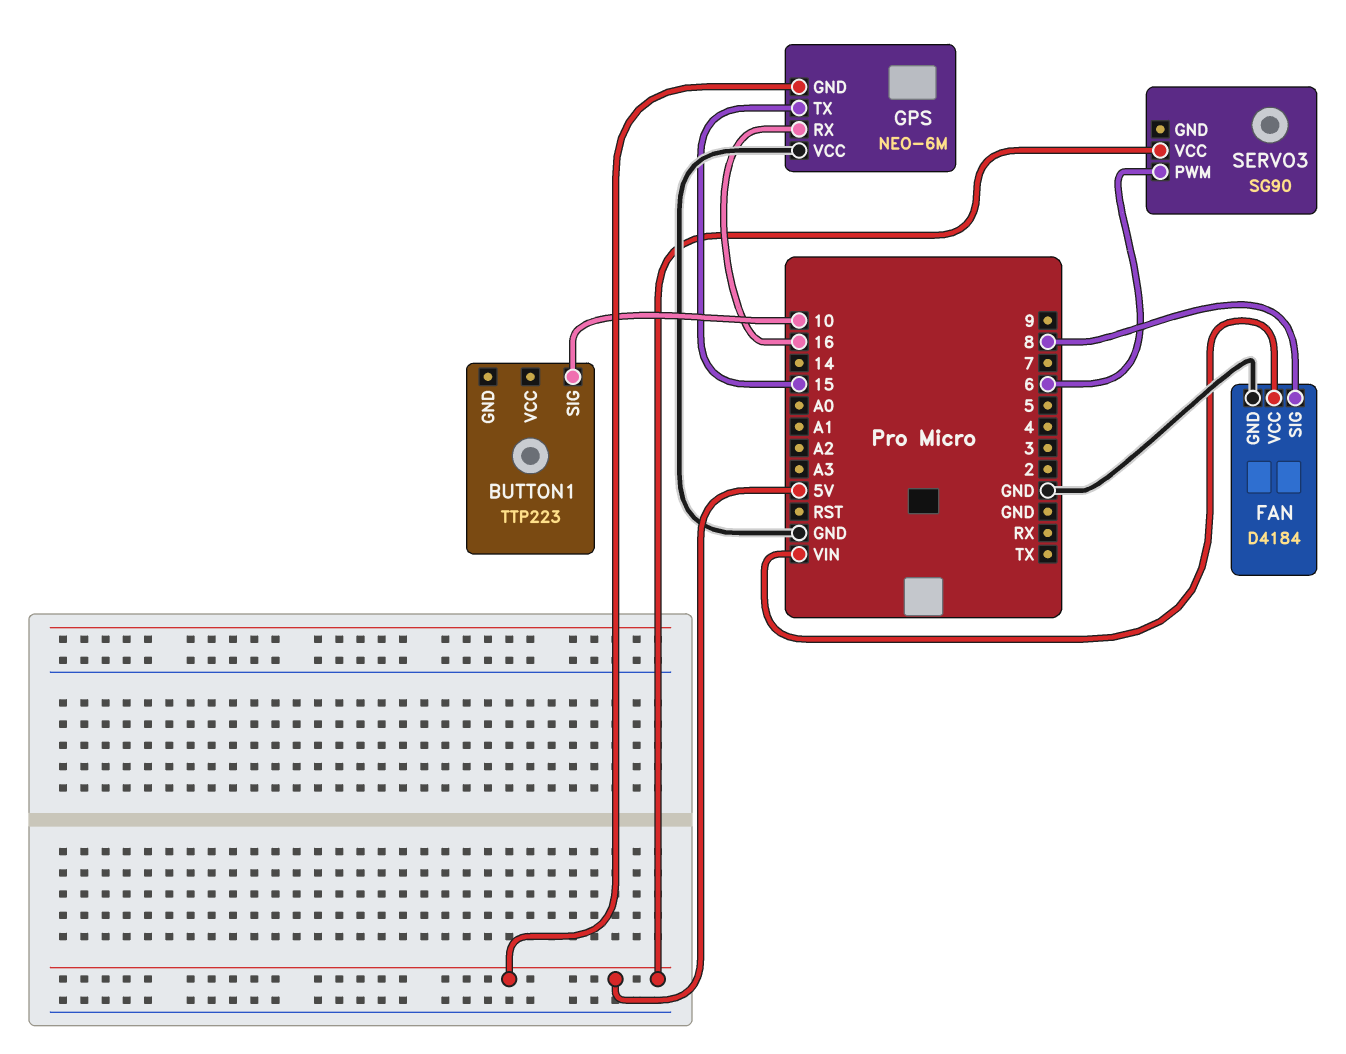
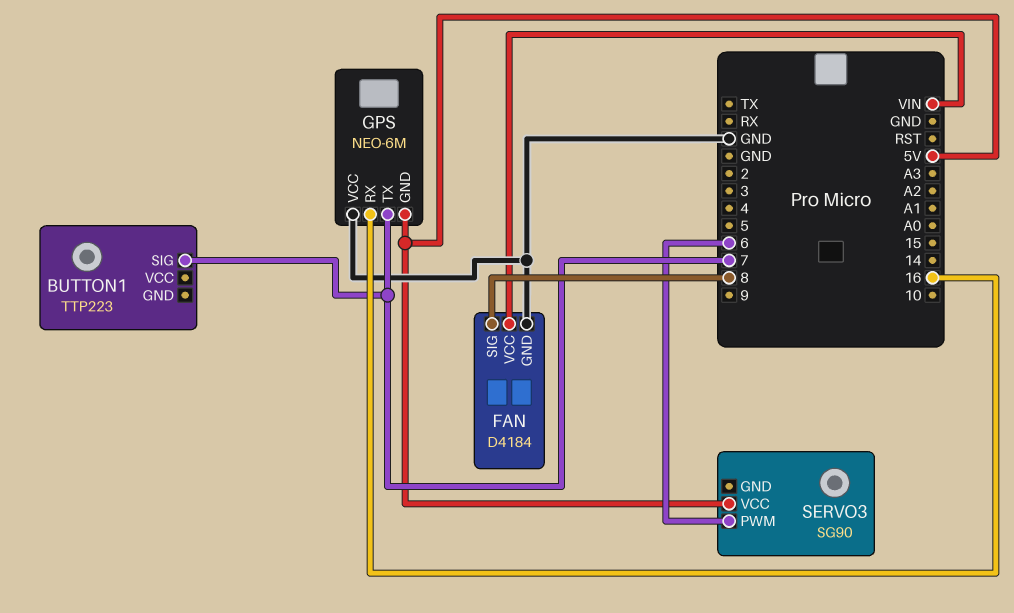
BUTTON1 pin SIG: 10 -> 7
GPS pin TX: 15 -> 7

